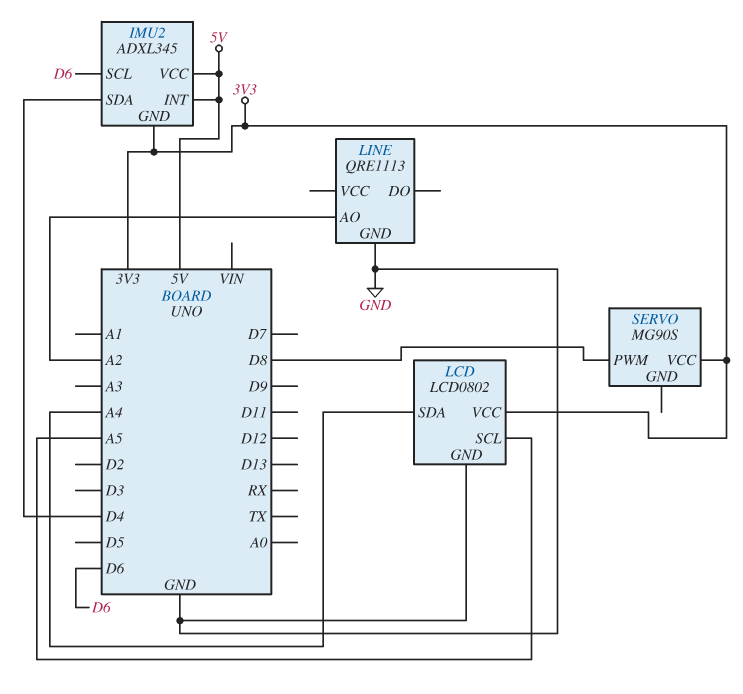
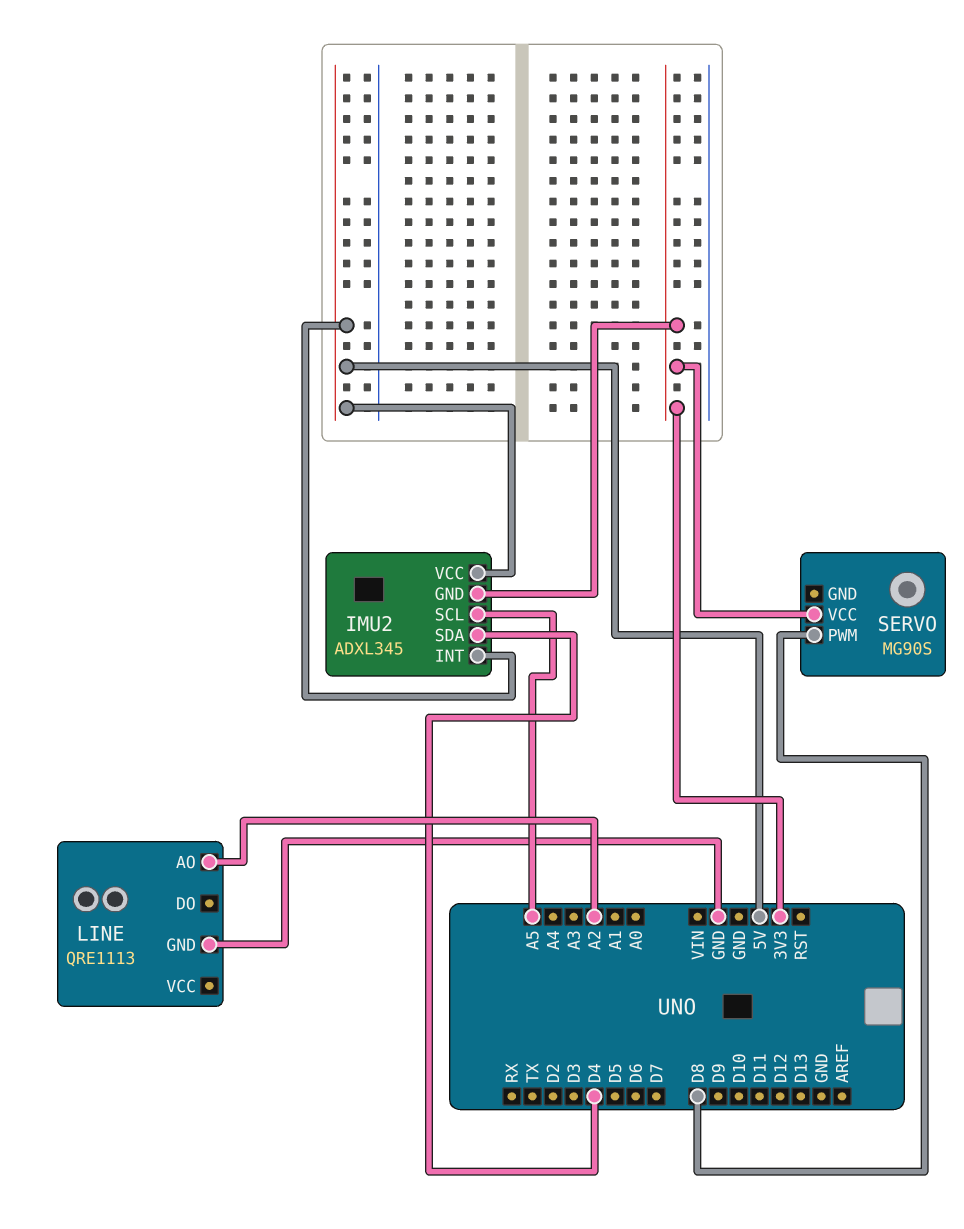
IMU2 pin SCL: D6 -> A5
LCD: LCD0802 -> none
LCD pin GND: GND -> none
LCD pin SCL: A5 -> none
LCD pin SDA: A4 -> none
LCD pin VCC: 3V3 -> none

